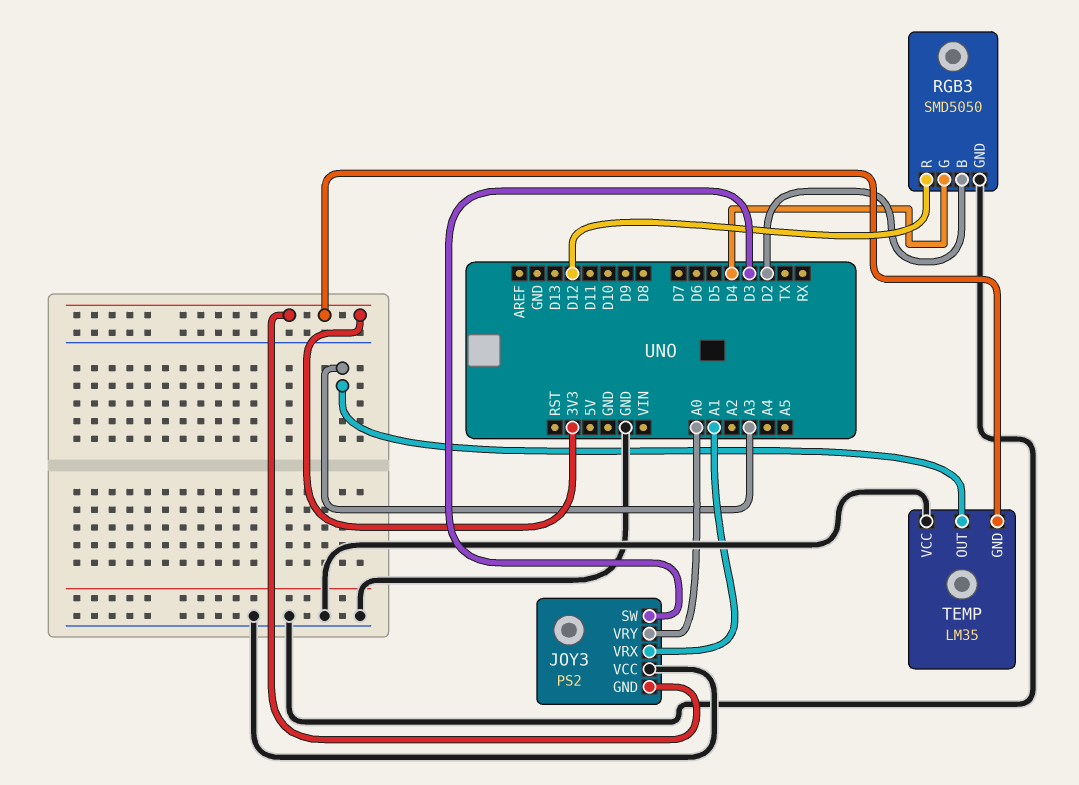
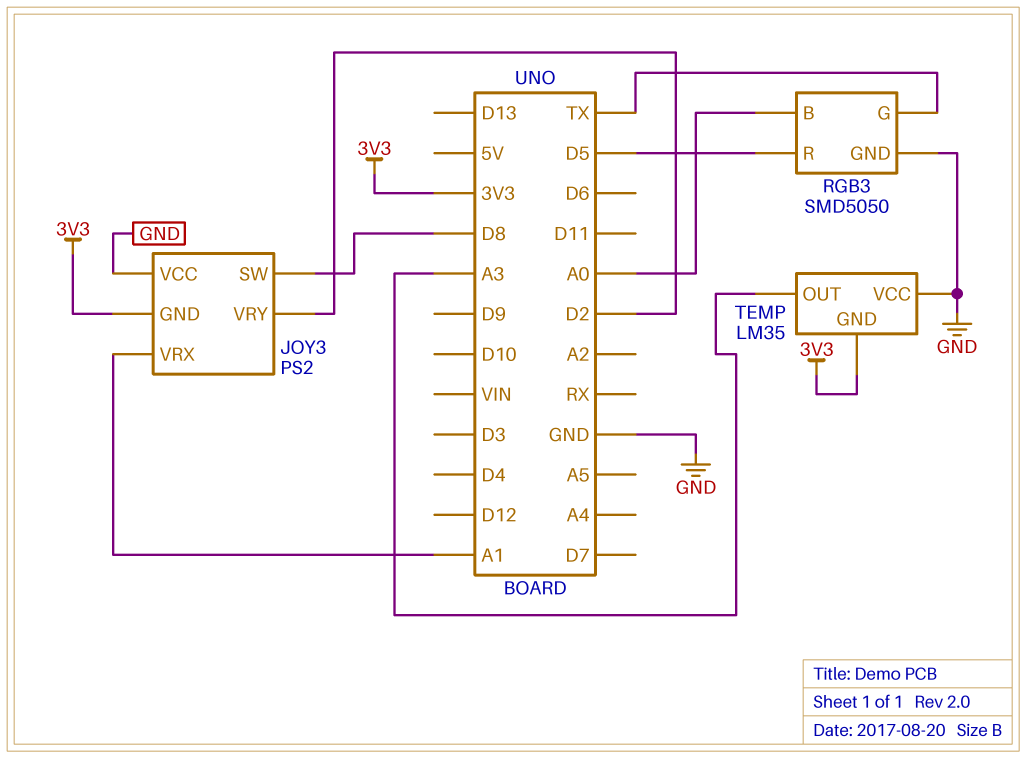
JOY3 pin SW: D3 -> D8
JOY3 pin VRY: A0 -> D2
RGB3 pin B: D2 -> A0
RGB3 pin G: D4 -> TX
RGB3 pin R: D12 -> D5

